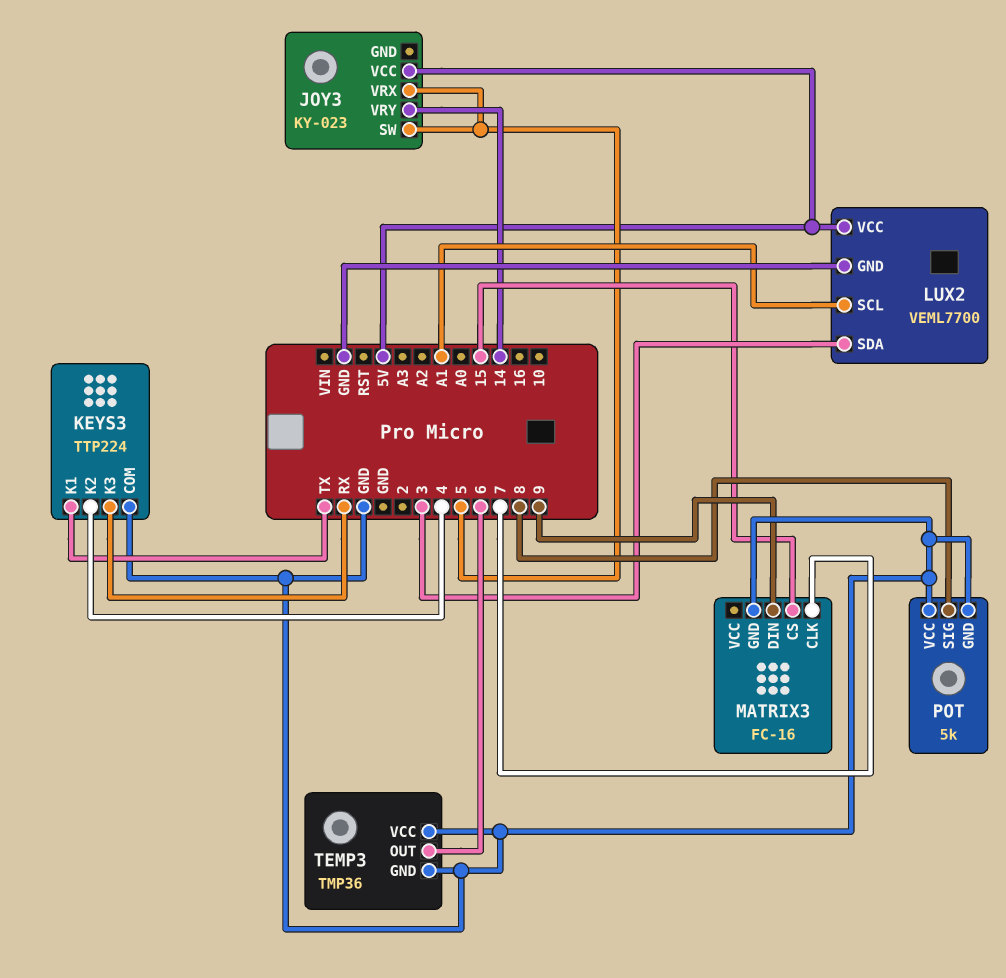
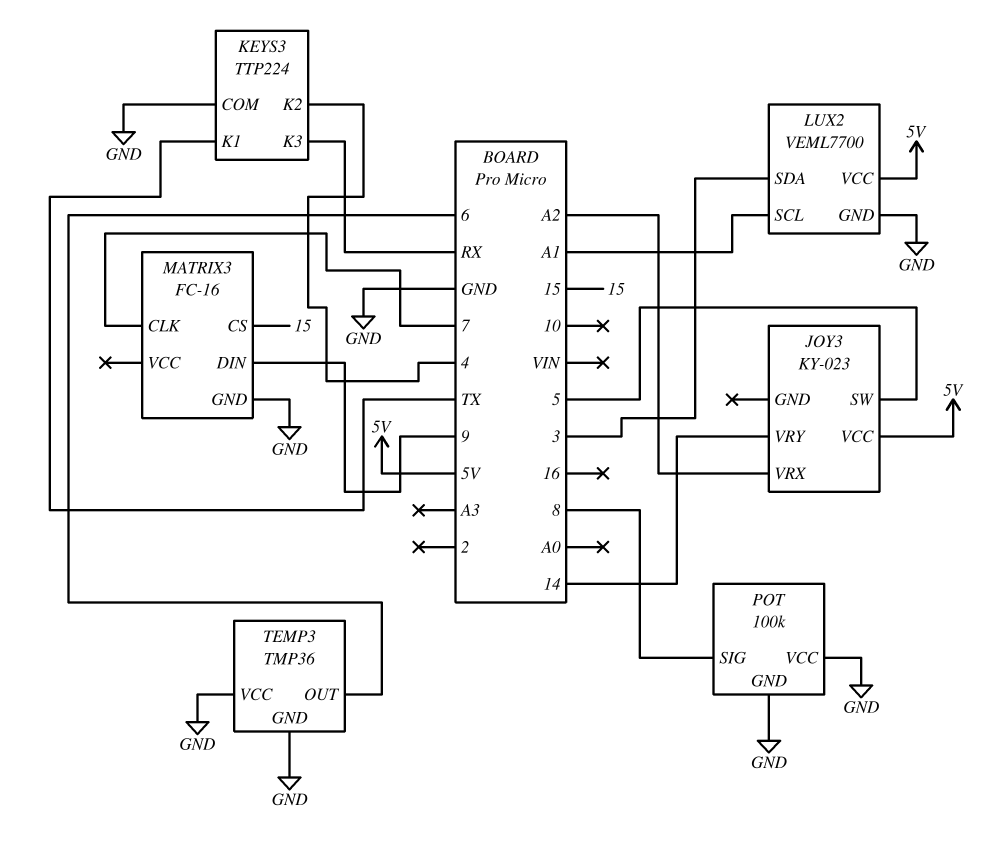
JOY3 pin VRX: 5 -> A2
POT: 5k -> 100k

